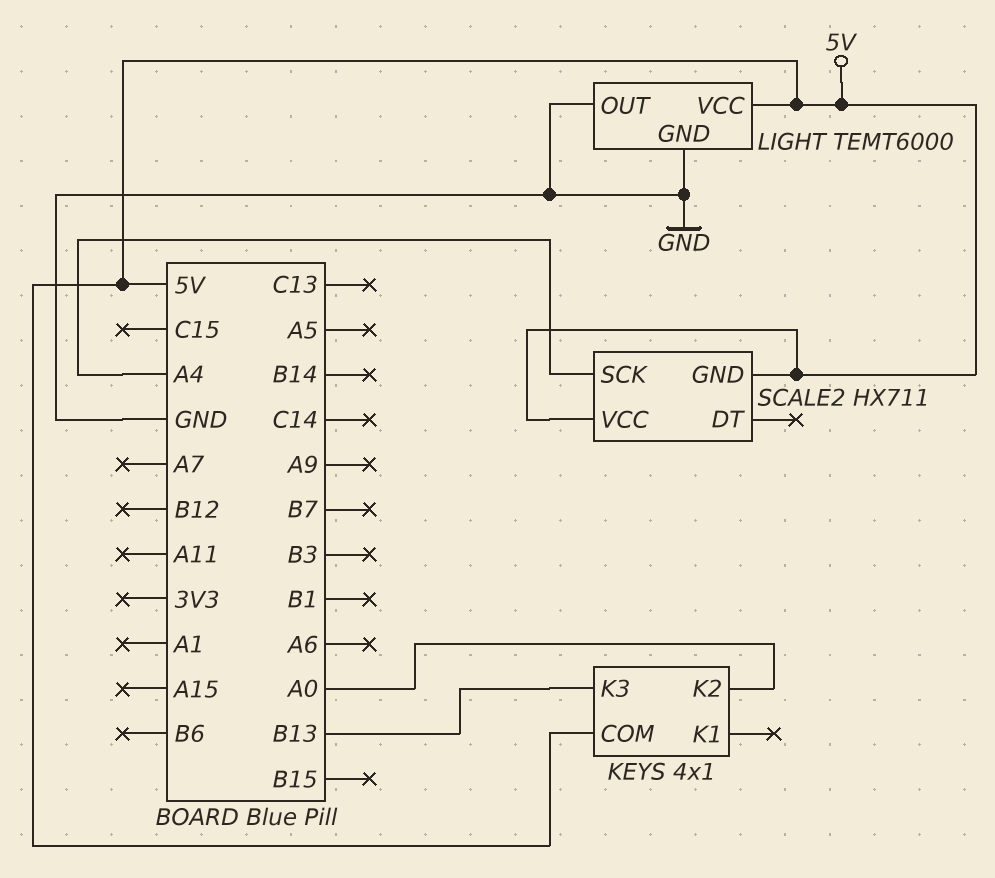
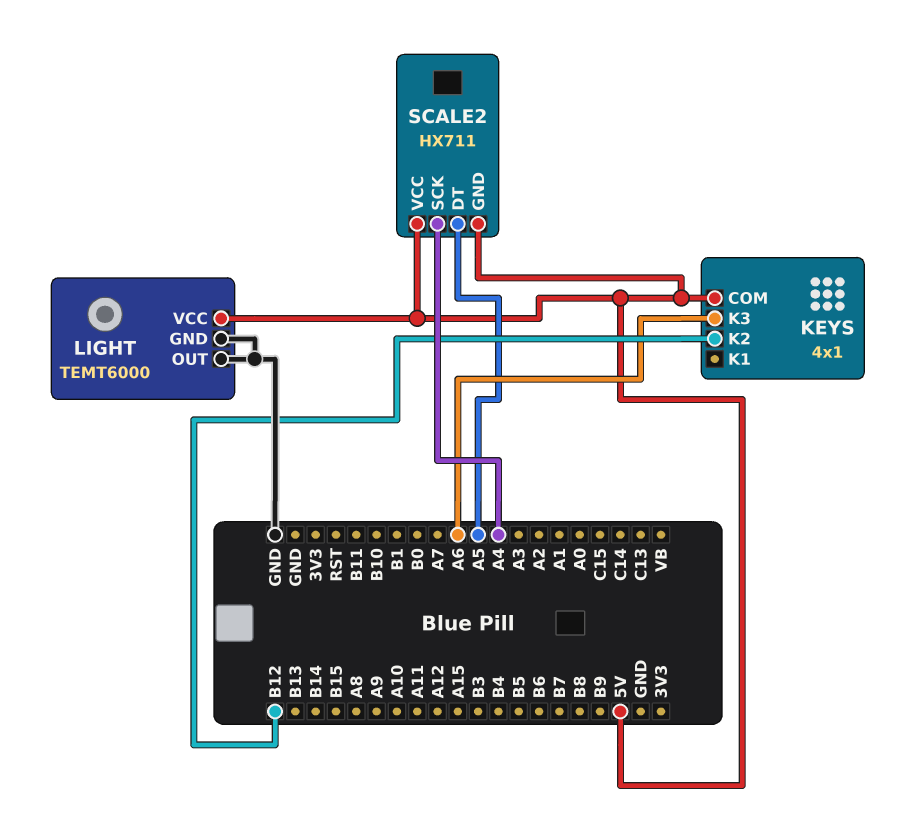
KEYS pin K2: A0 -> B12
KEYS pin K3: B13 -> A6
SCALE2 pin DT: none -> A5

